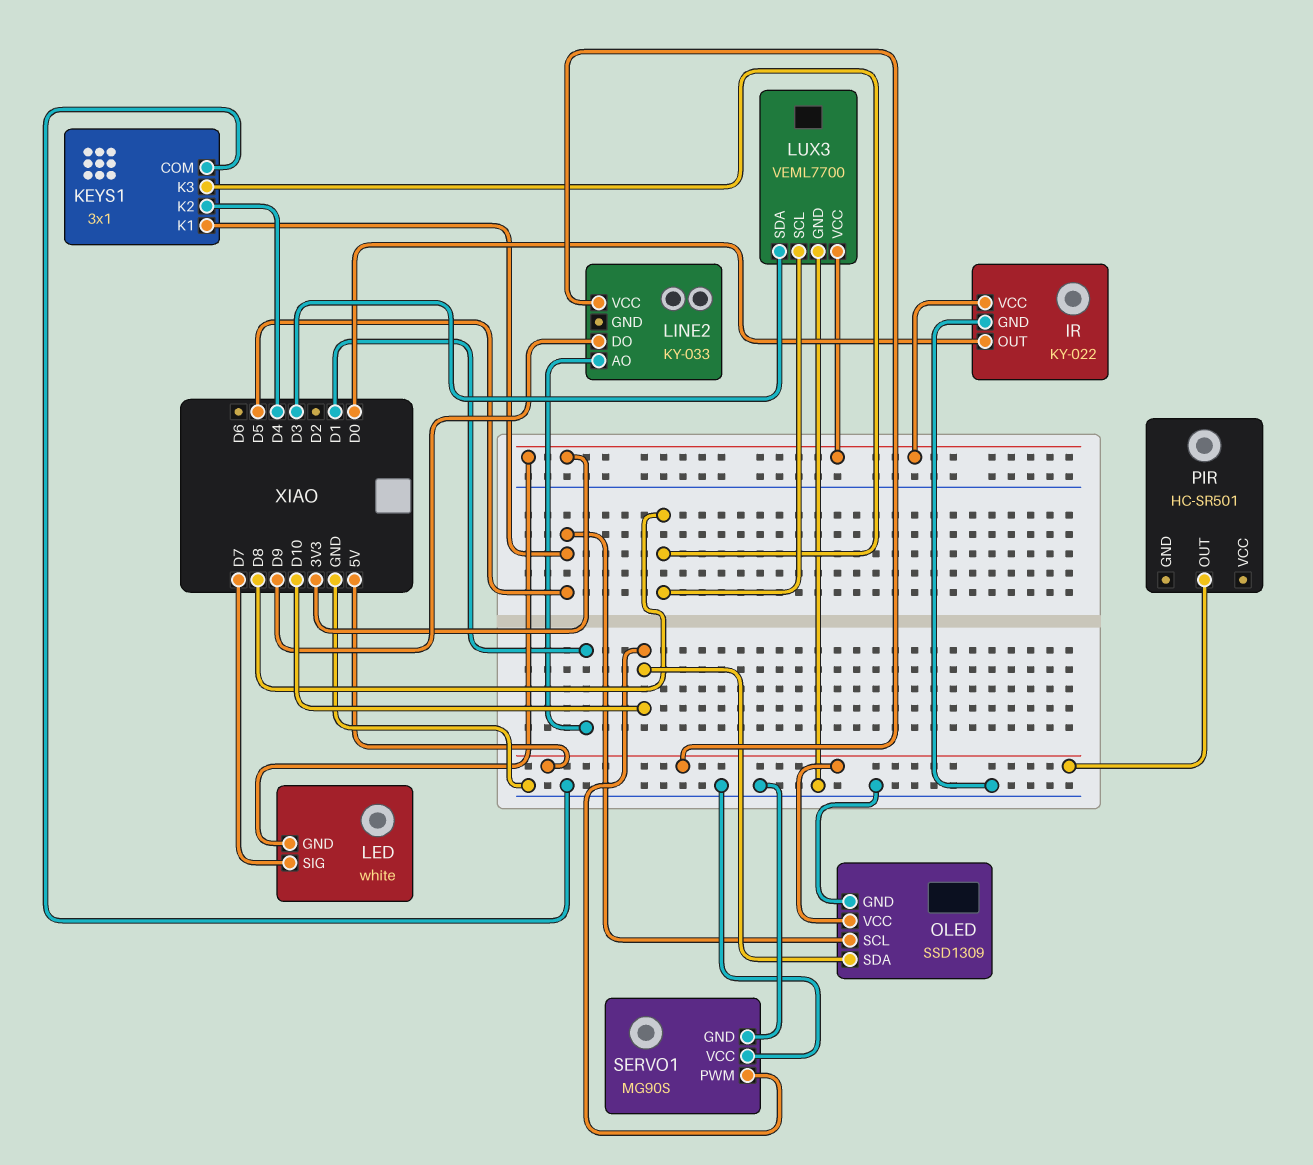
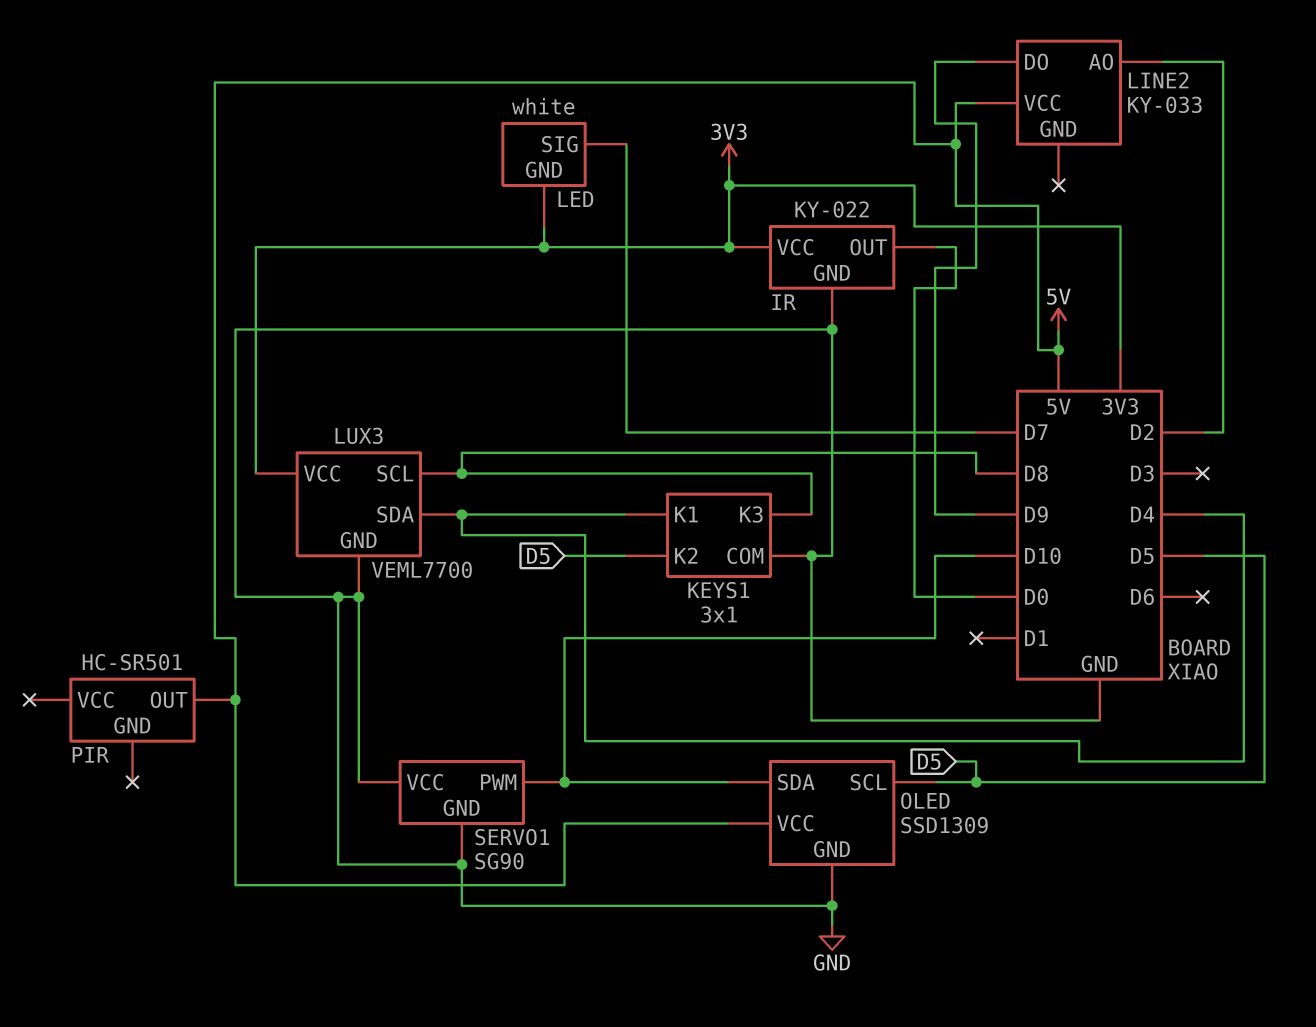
KEYS1 pin K1: D5 -> D4
KEYS1 pin K2: D4 -> D5
LINE2 pin AO: D1 -> D2
LUX3 pin SDA: D3 -> D4
SERVO1: MG90S -> SG90

